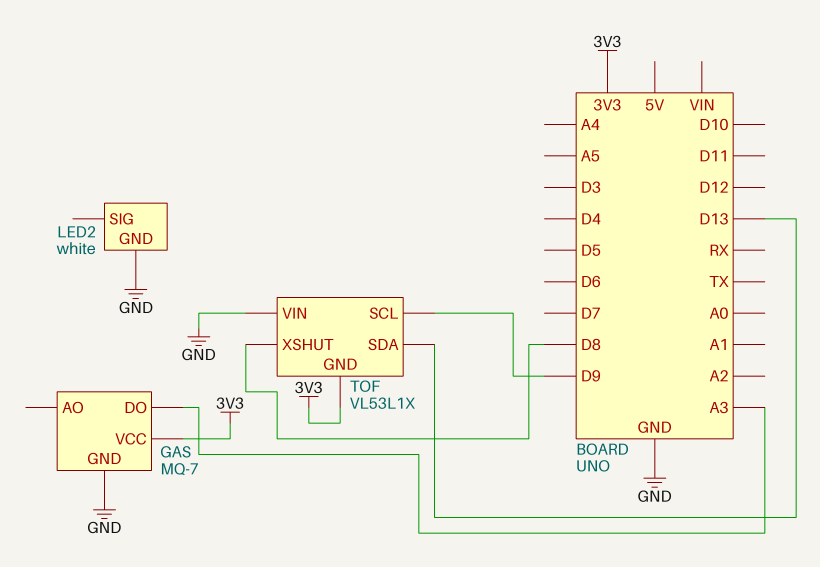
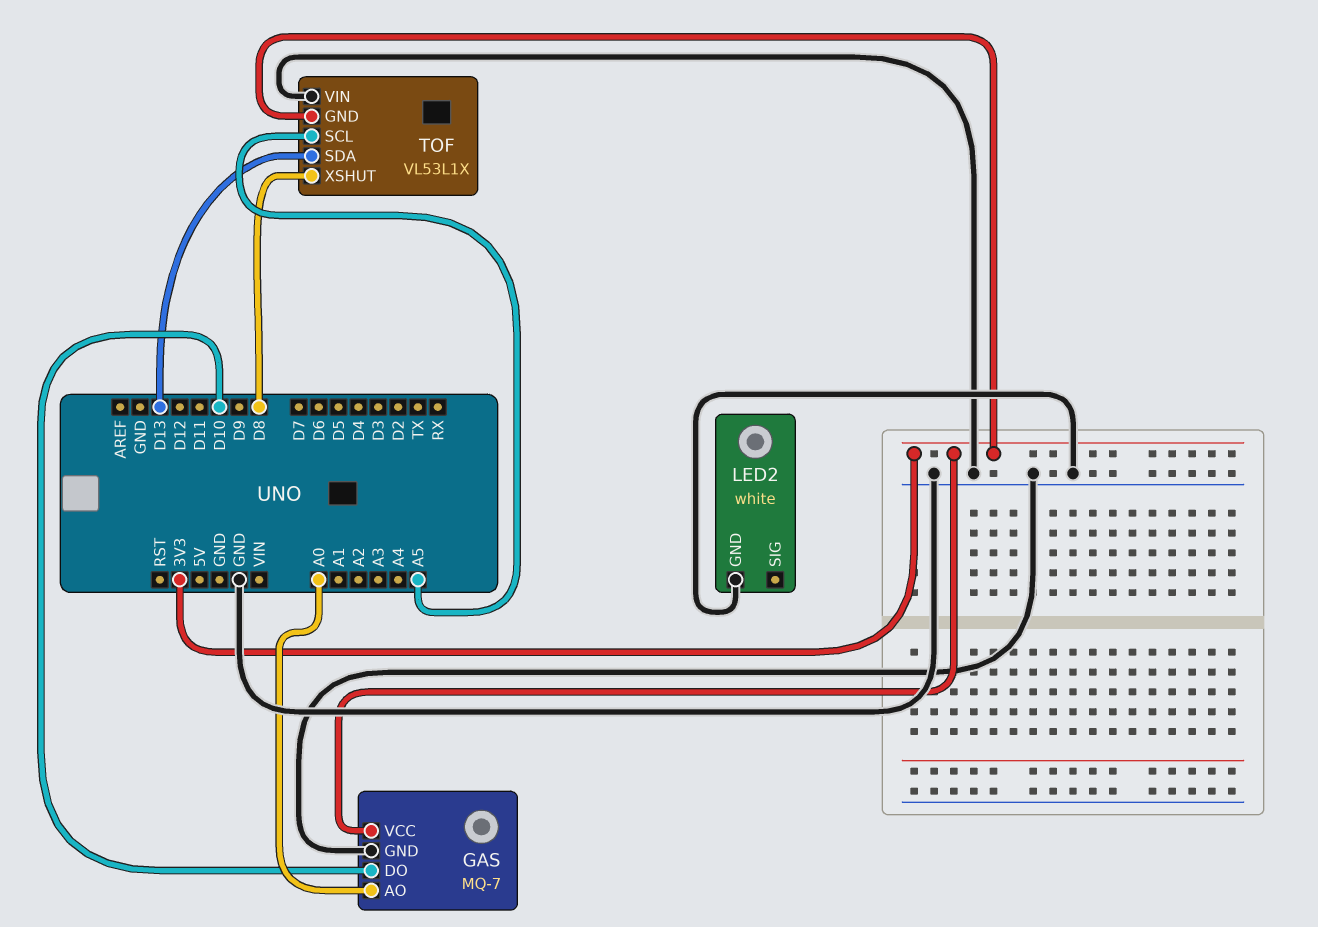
GAS pin AO: none -> A0
GAS pin DO: A3 -> D10
TOF pin SCL: D9 -> A5

